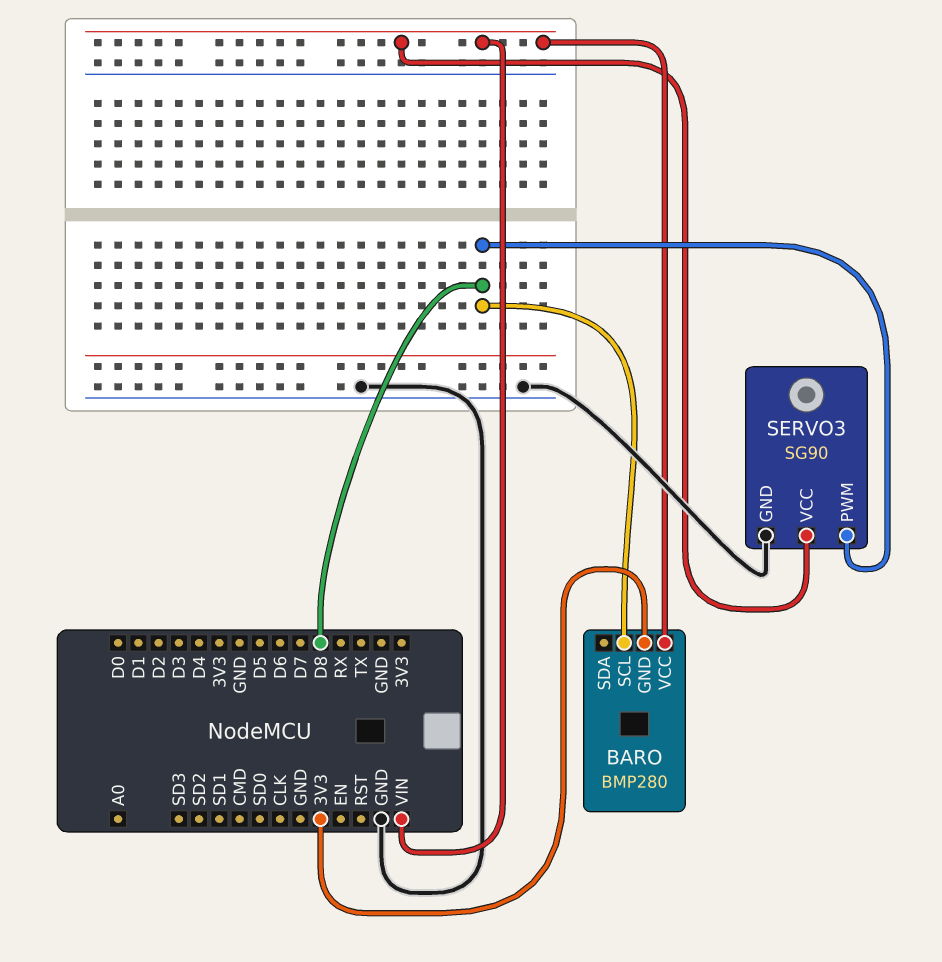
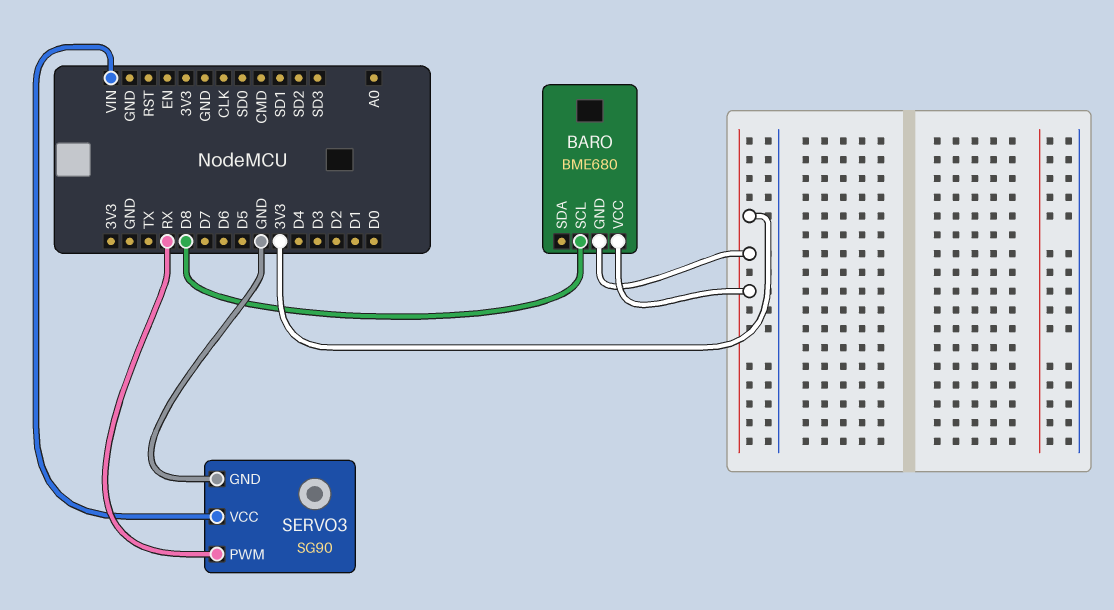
BARO: BMP280 -> BME680
BARO pin VCC: VIN -> 3V3
SERVO3 pin PWM: D8 -> RX

